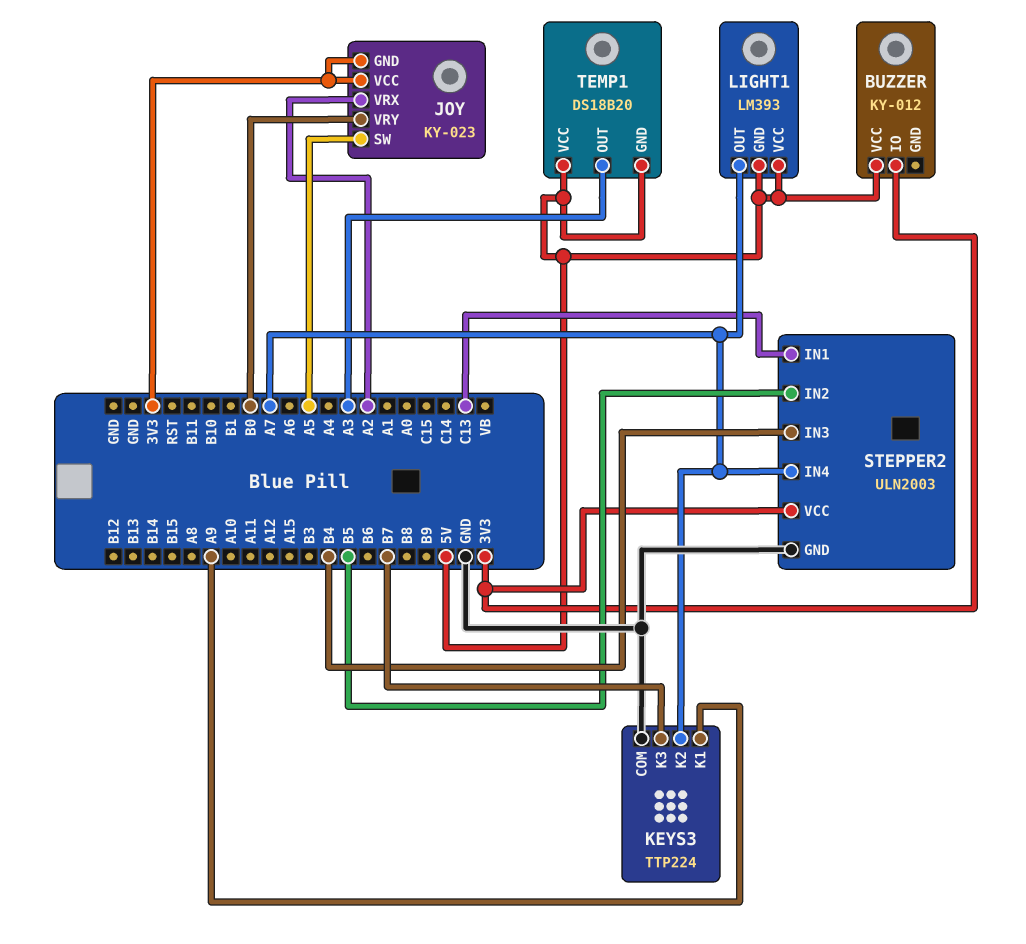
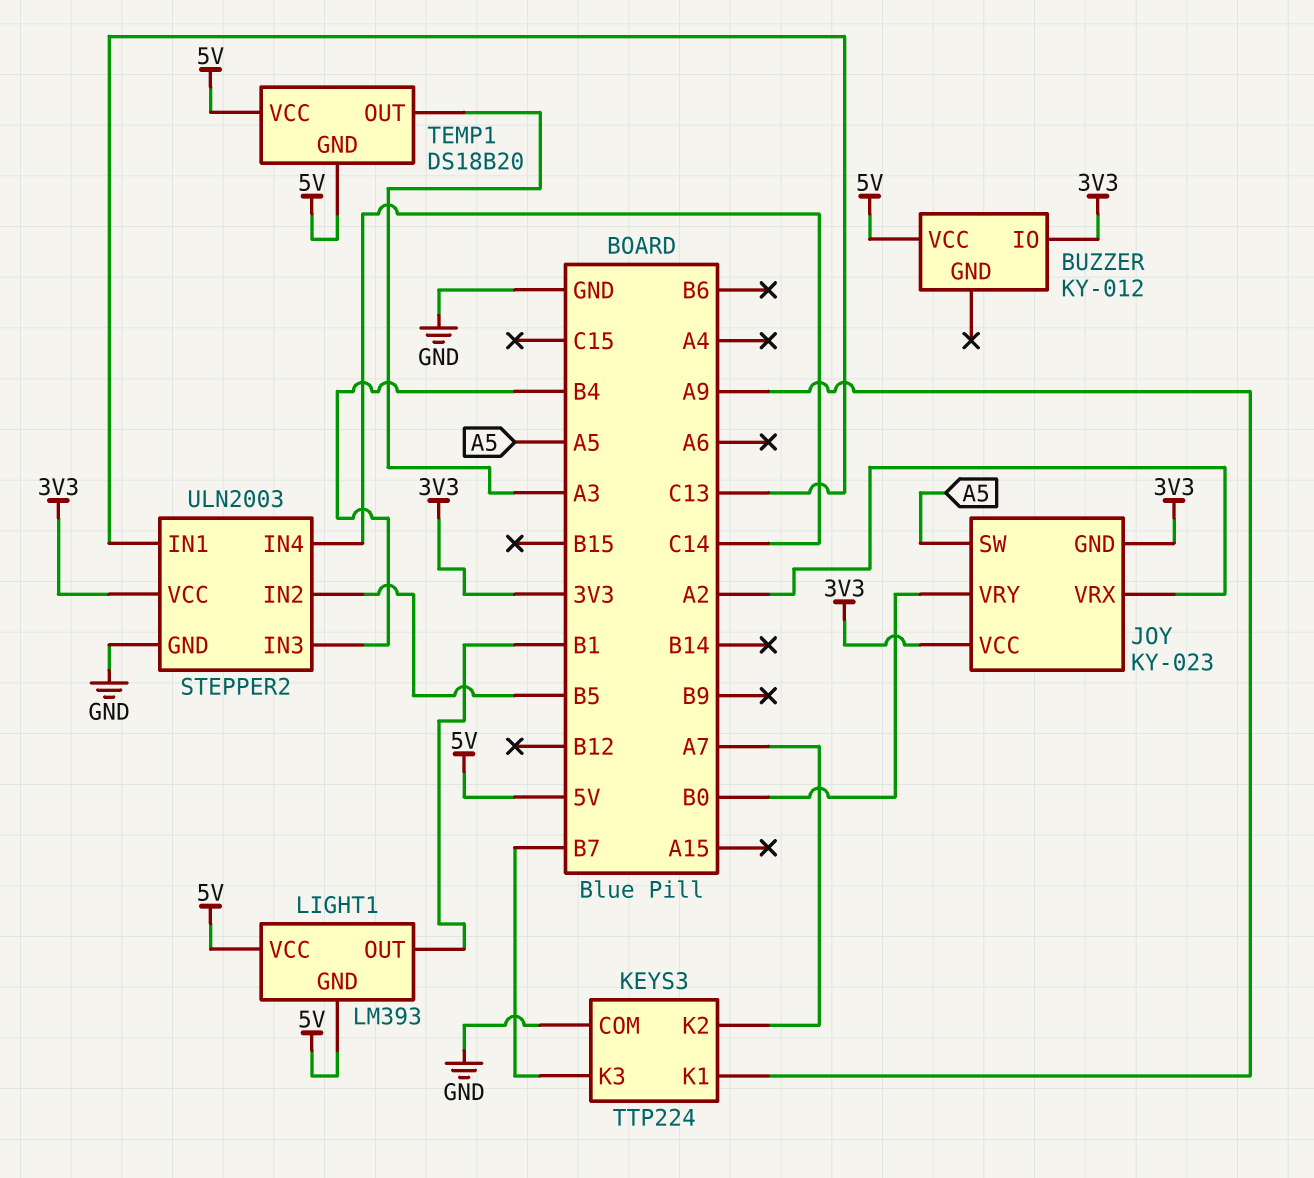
LIGHT1 pin OUT: A7 -> B1
STEPPER2 pin IN4: A7 -> C14

